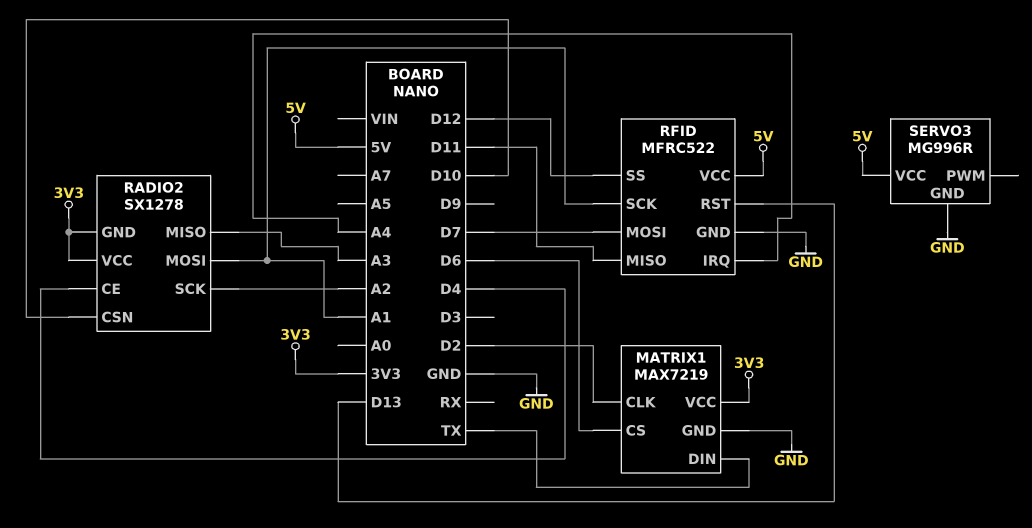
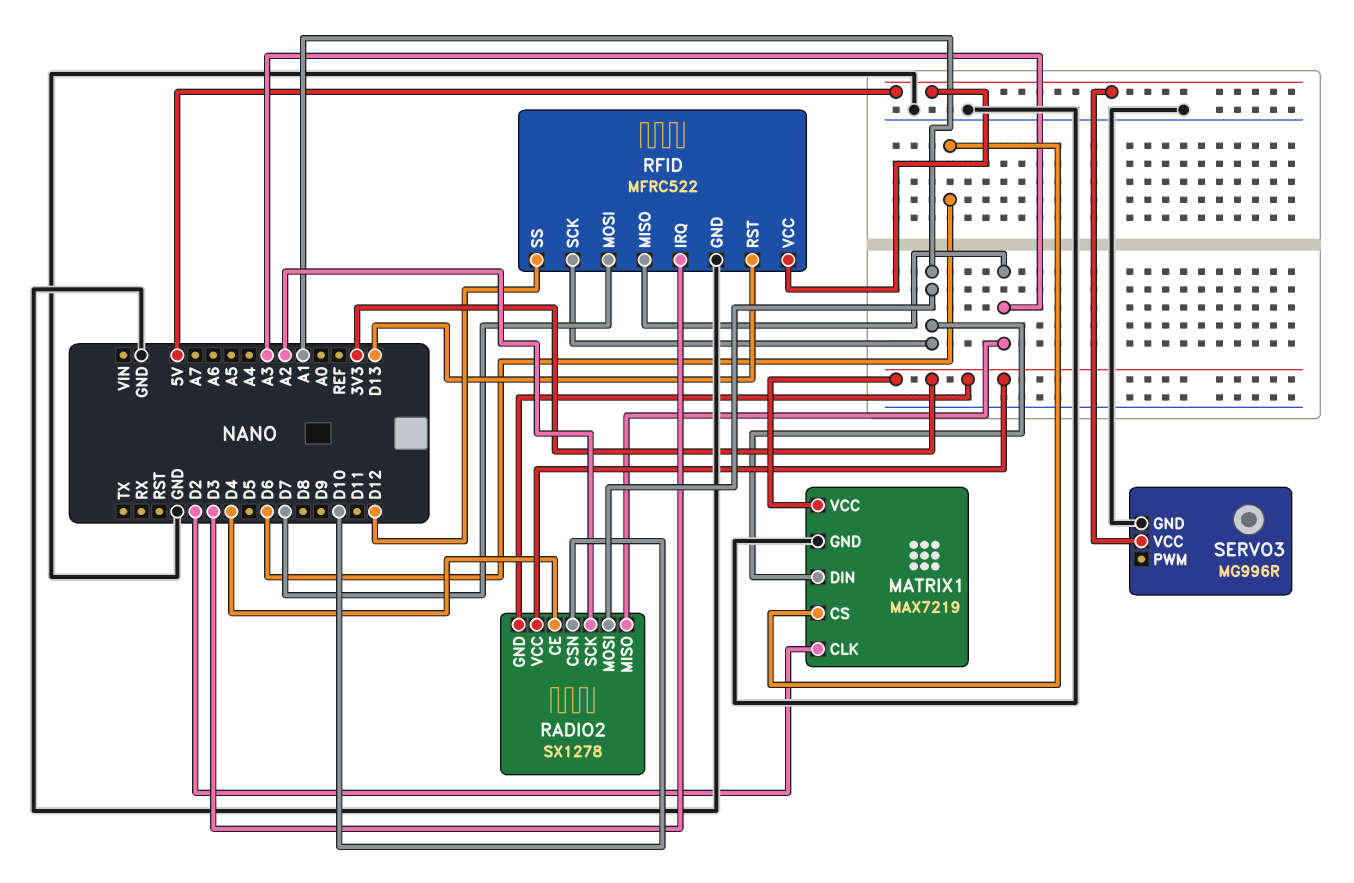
MATRIX1 pin DIN: TX -> A1
RFID pin IRQ: A4 -> D3
RFID pin MISO: D11 -> A3

